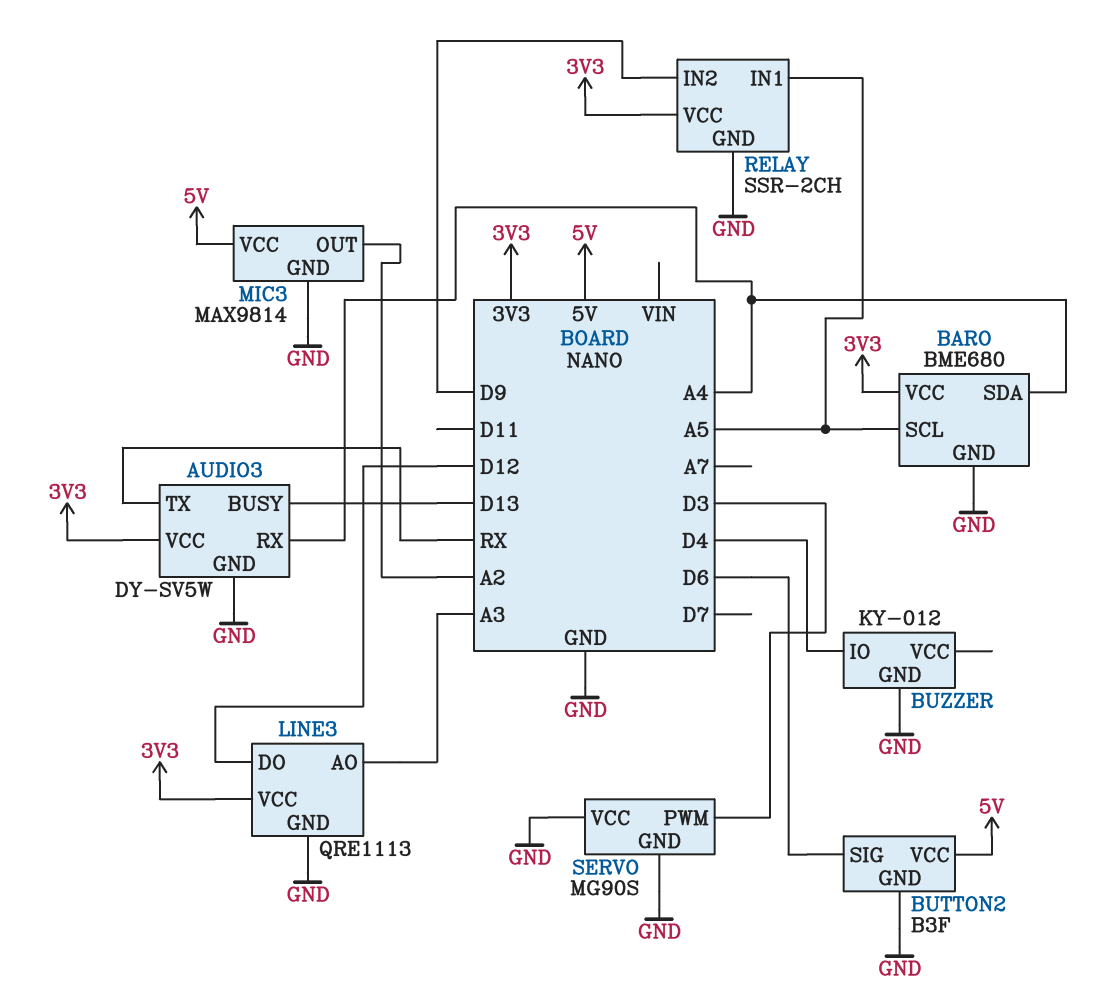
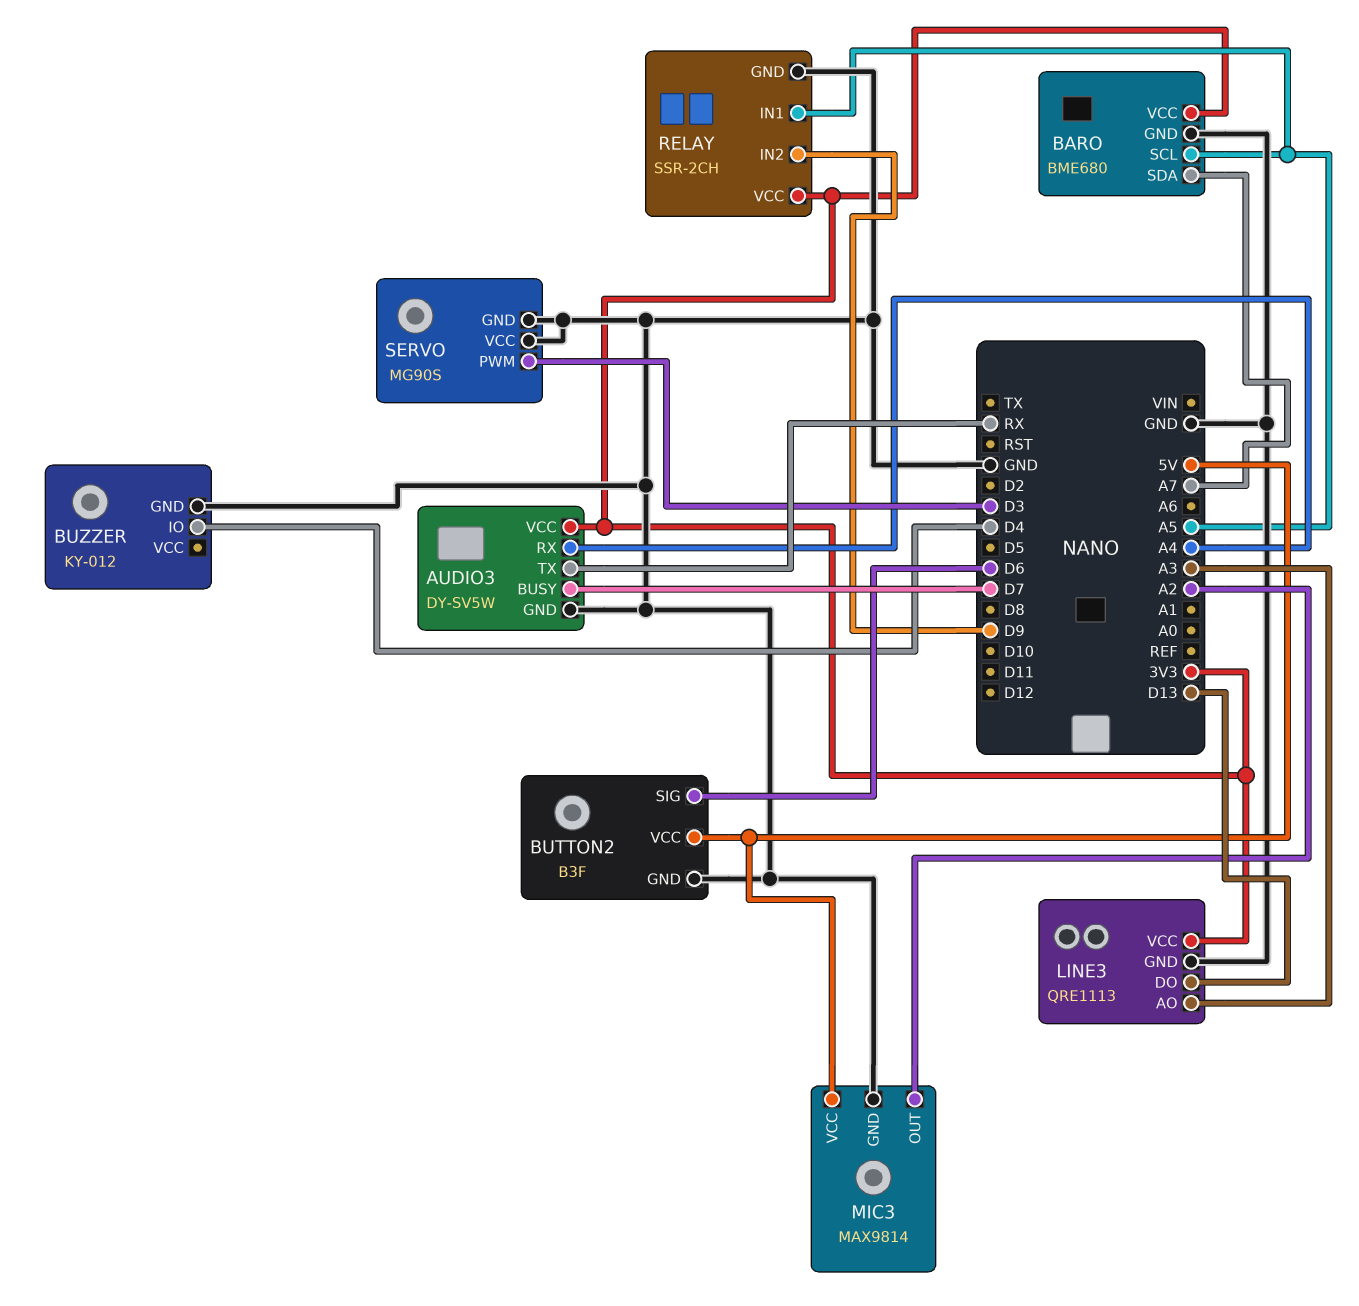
AUDIO3 pin BUSY: D13 -> D7
BARO pin SDA: A4 -> A7
LINE3 pin DO: D12 -> D13

